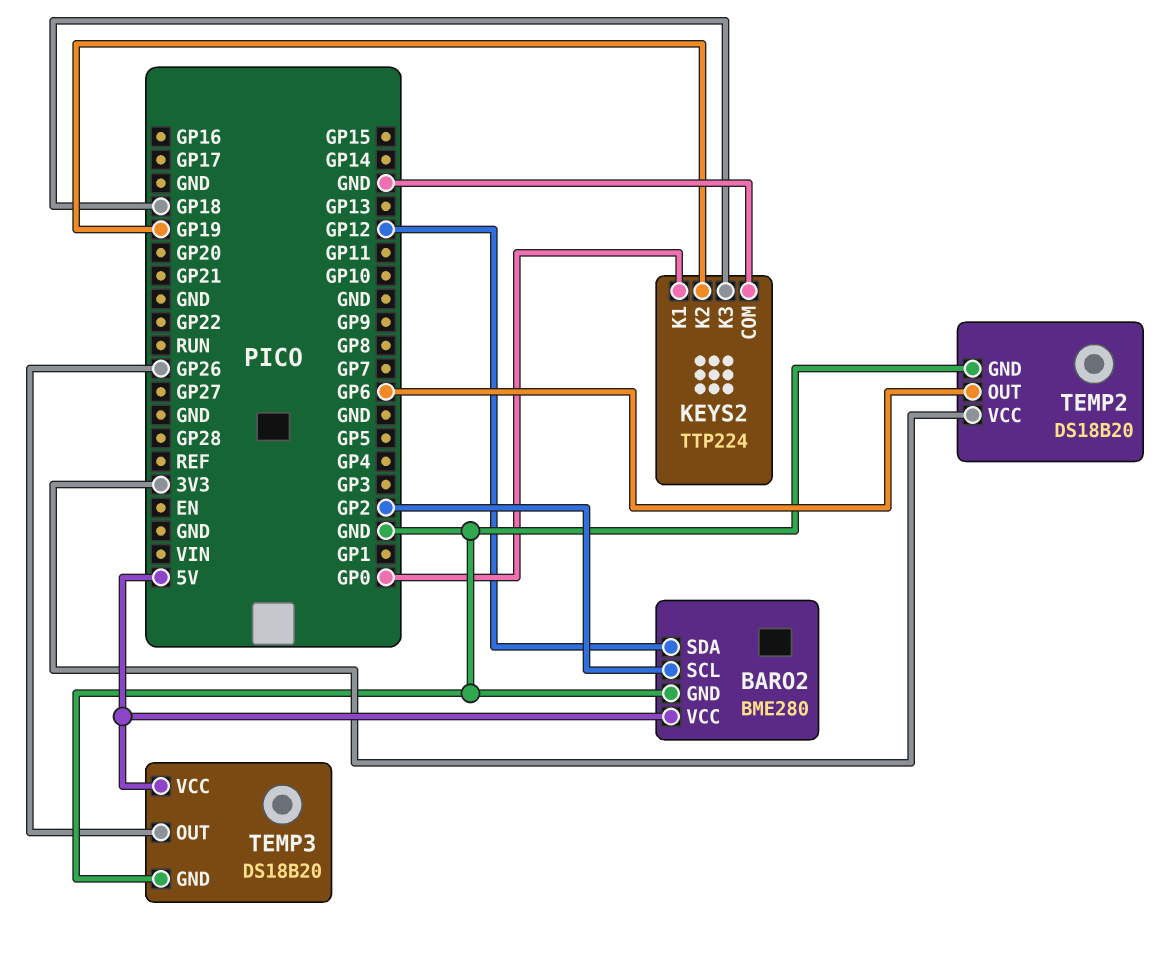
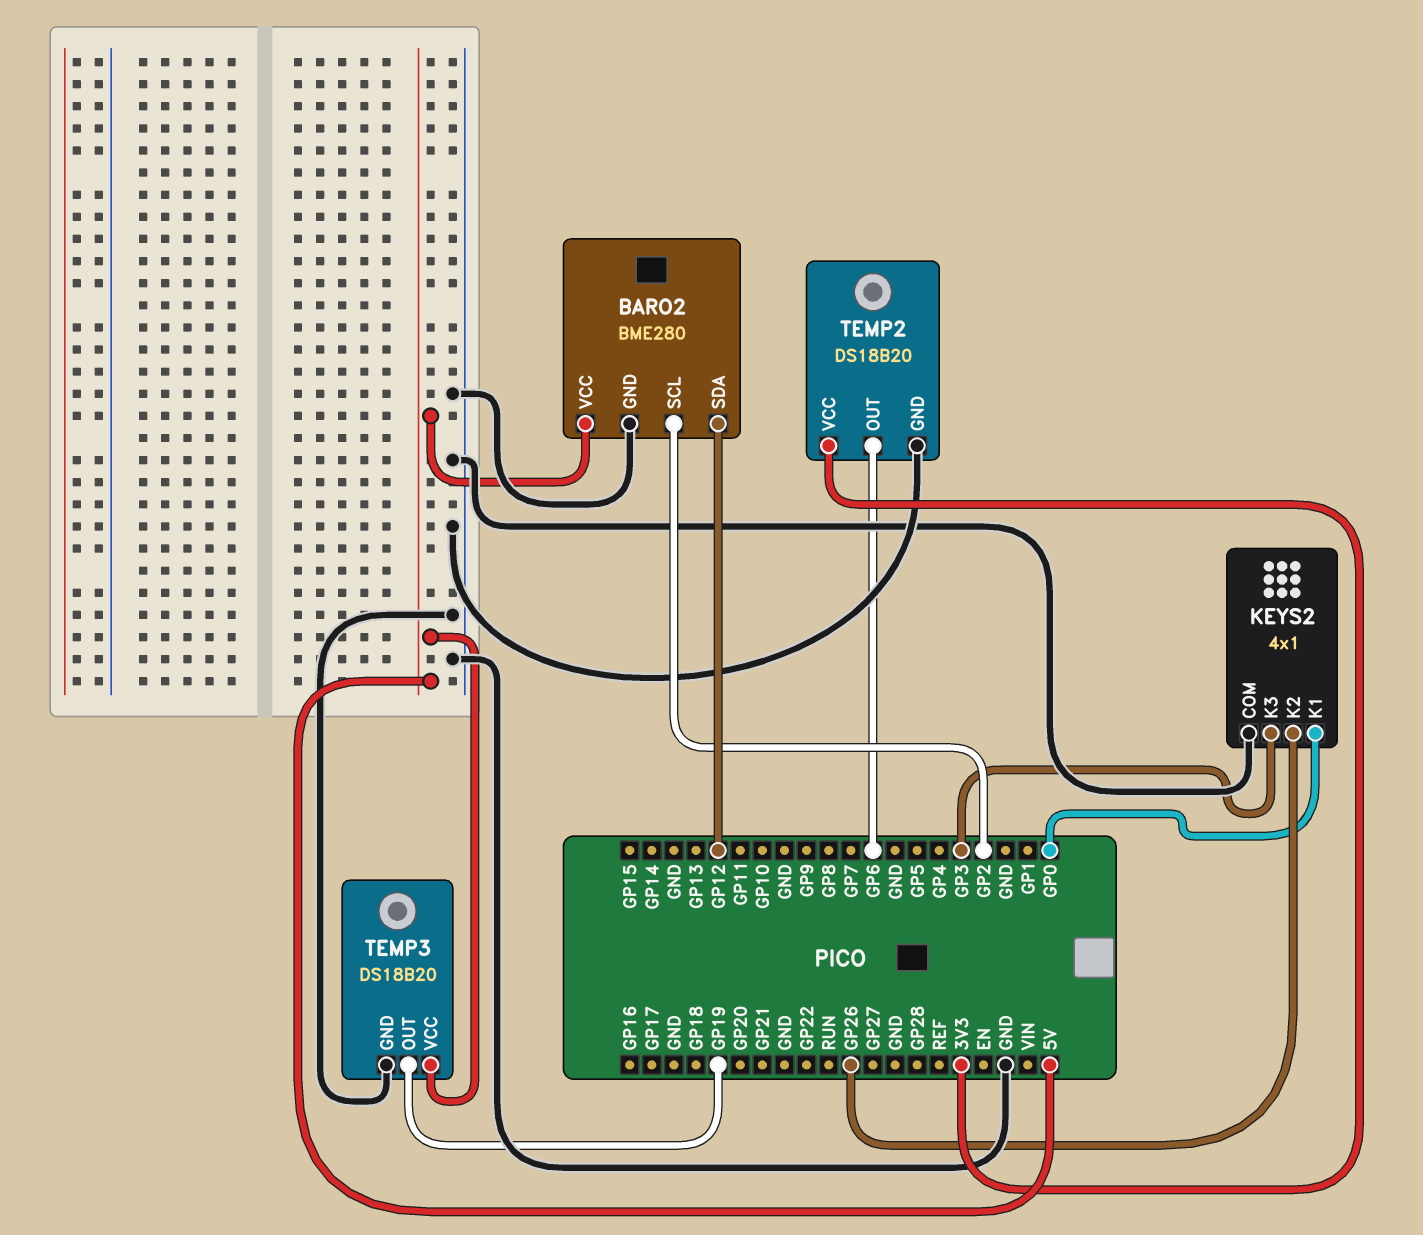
KEYS2: TTP224 -> 4x1
KEYS2 pin K2: GP19 -> GP26
KEYS2 pin K3: GP18 -> GP3
TEMP3 pin OUT: GP26 -> GP19

